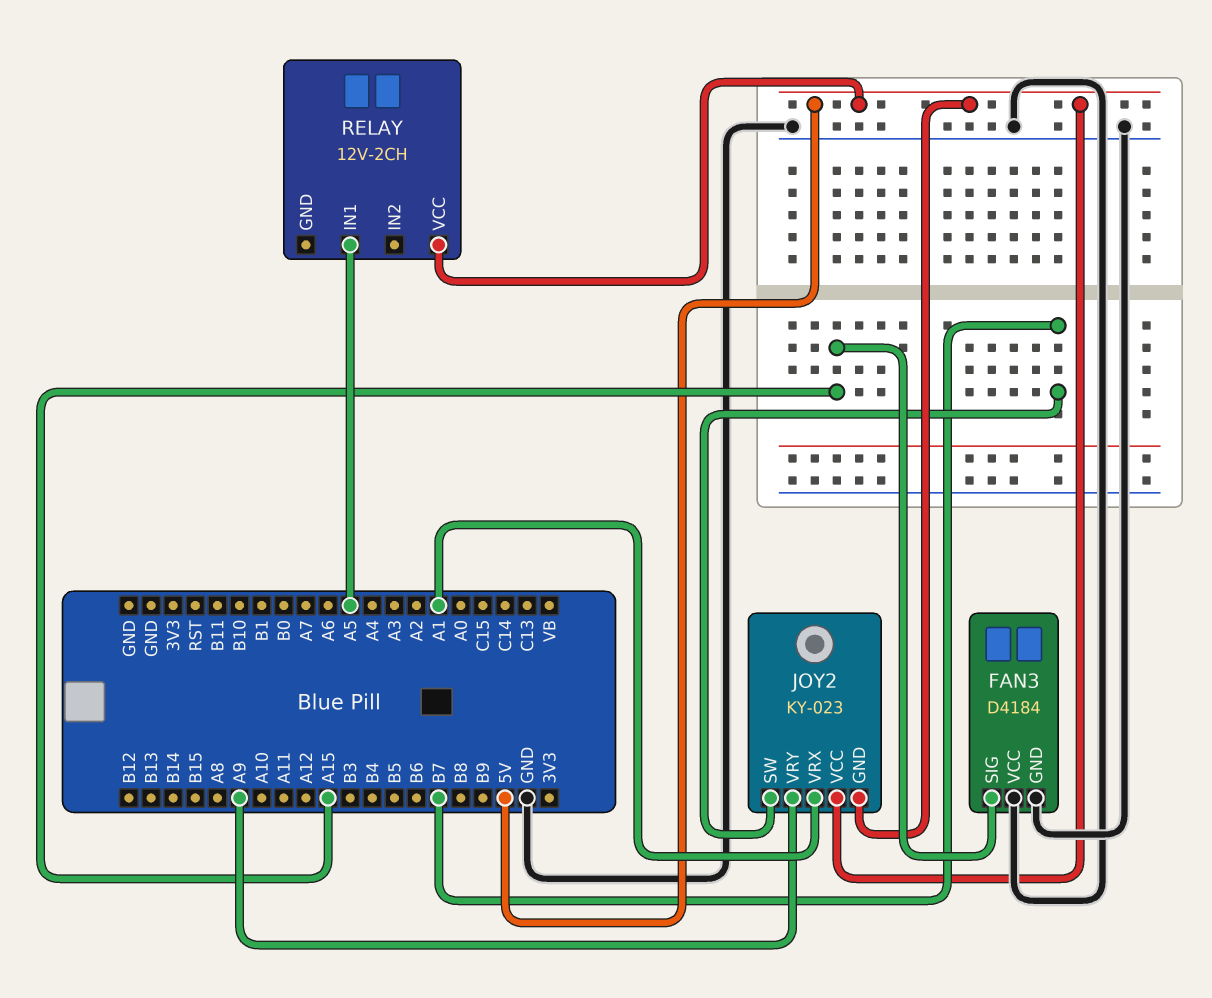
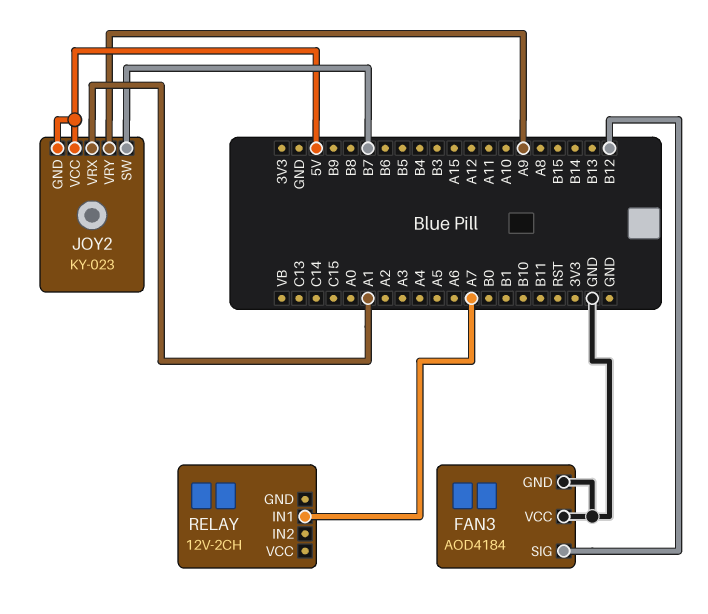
FAN3: D4184 -> AOD4184
FAN3 pin SIG: A15 -> B12
RELAY pin IN1: A5 -> A7
RELAY pin VCC: 5V -> none

